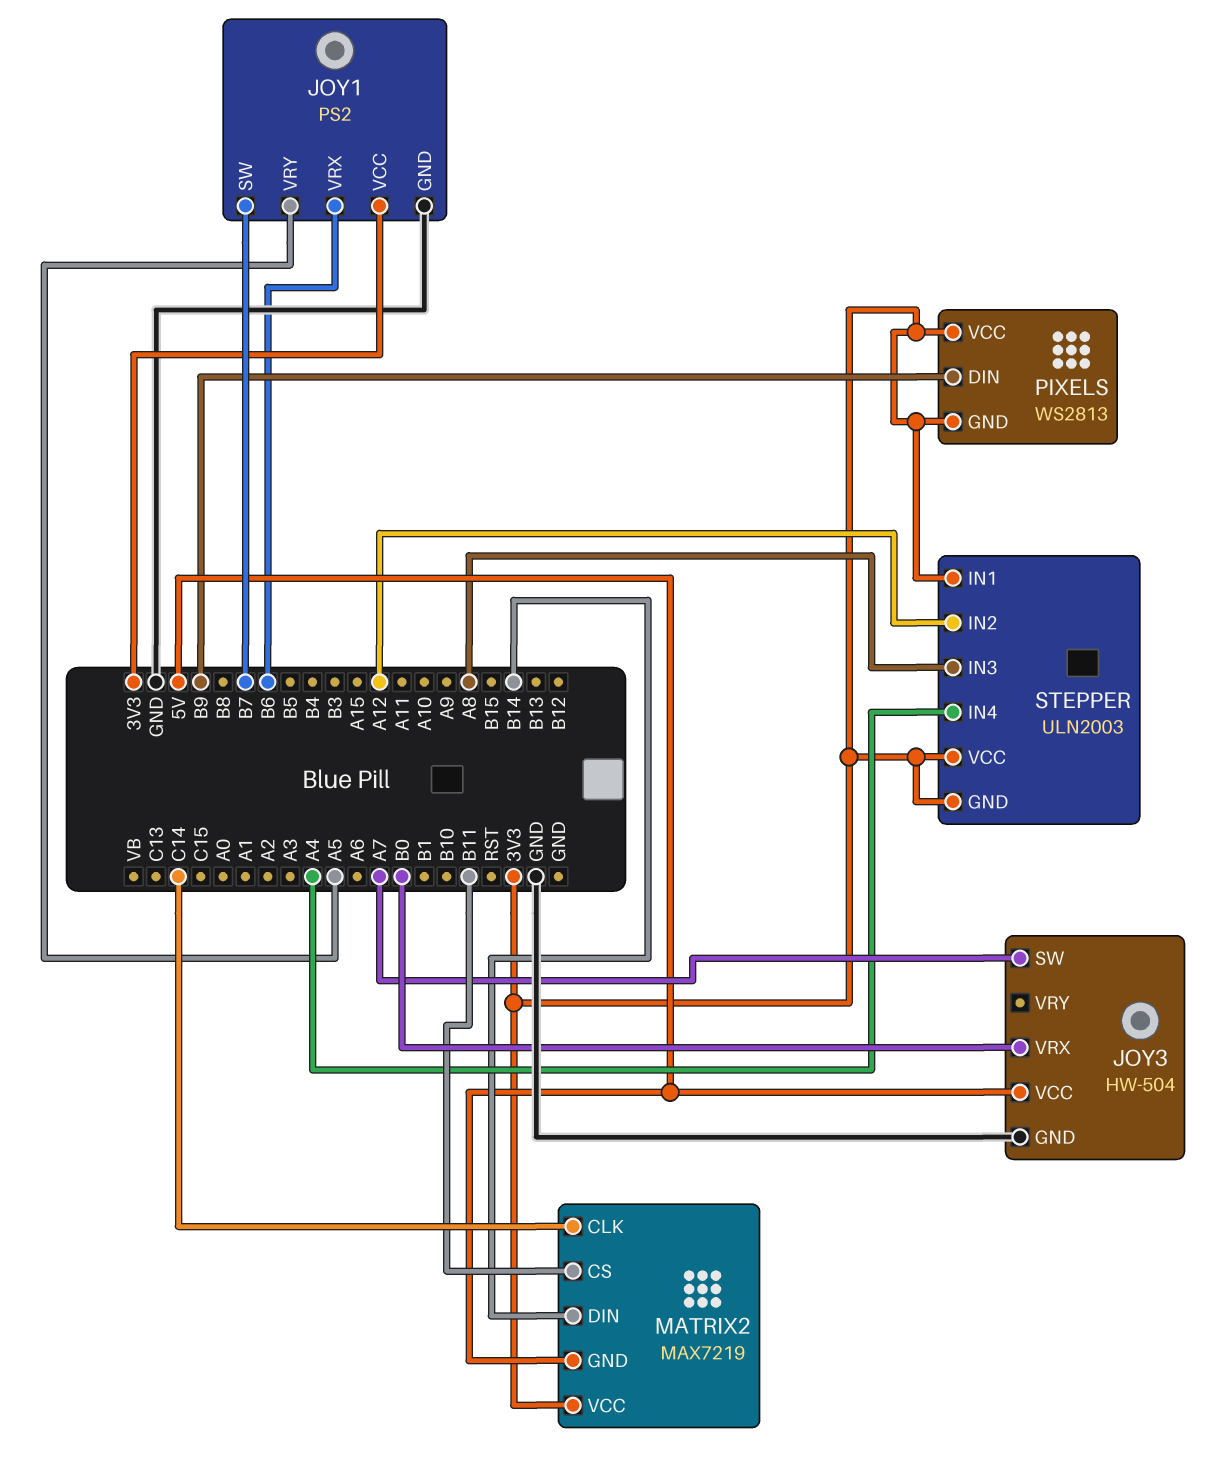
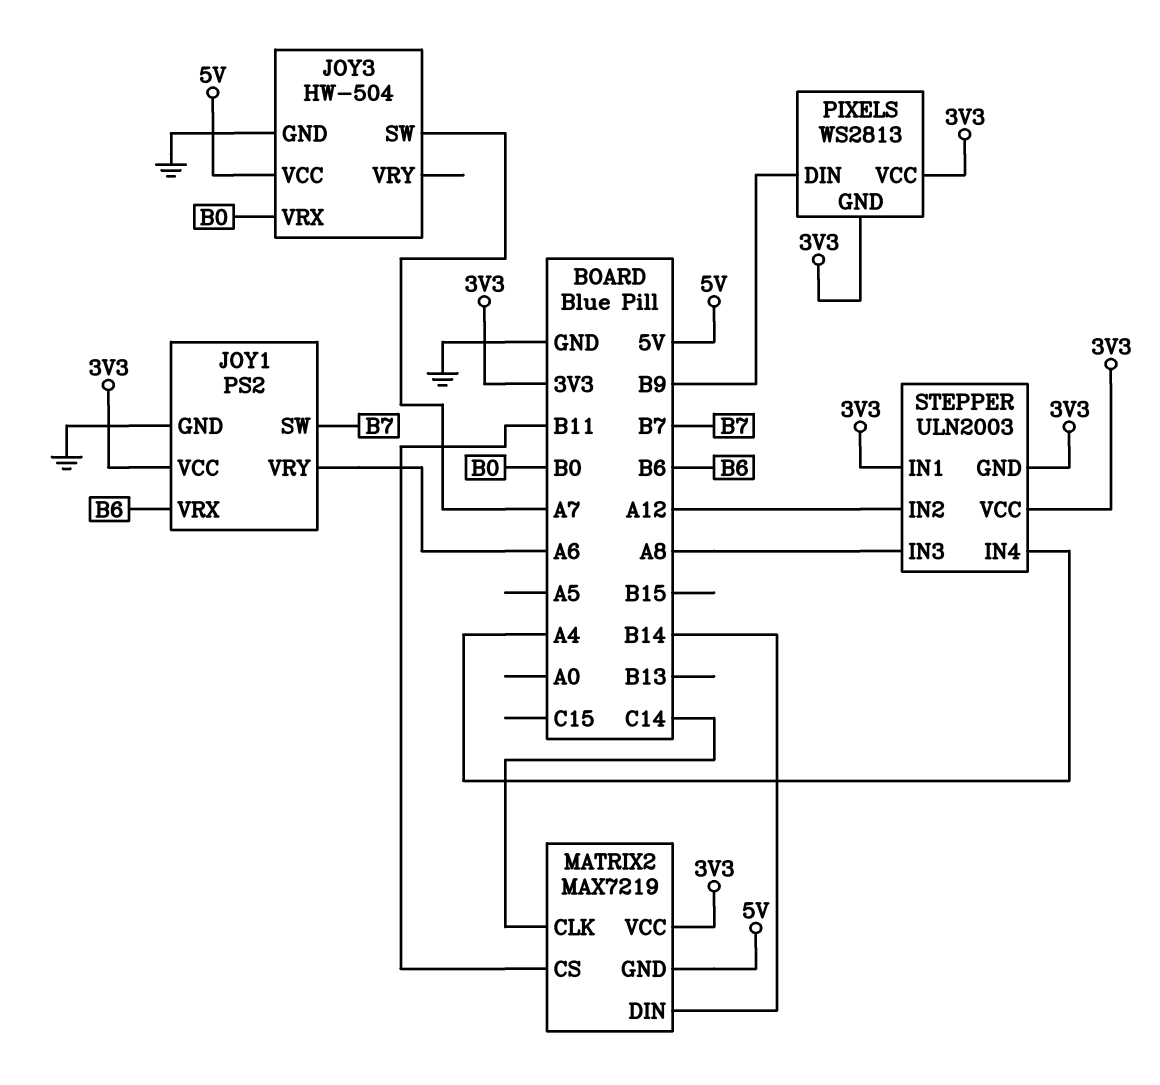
JOY1 pin VRY: A5 -> A6

